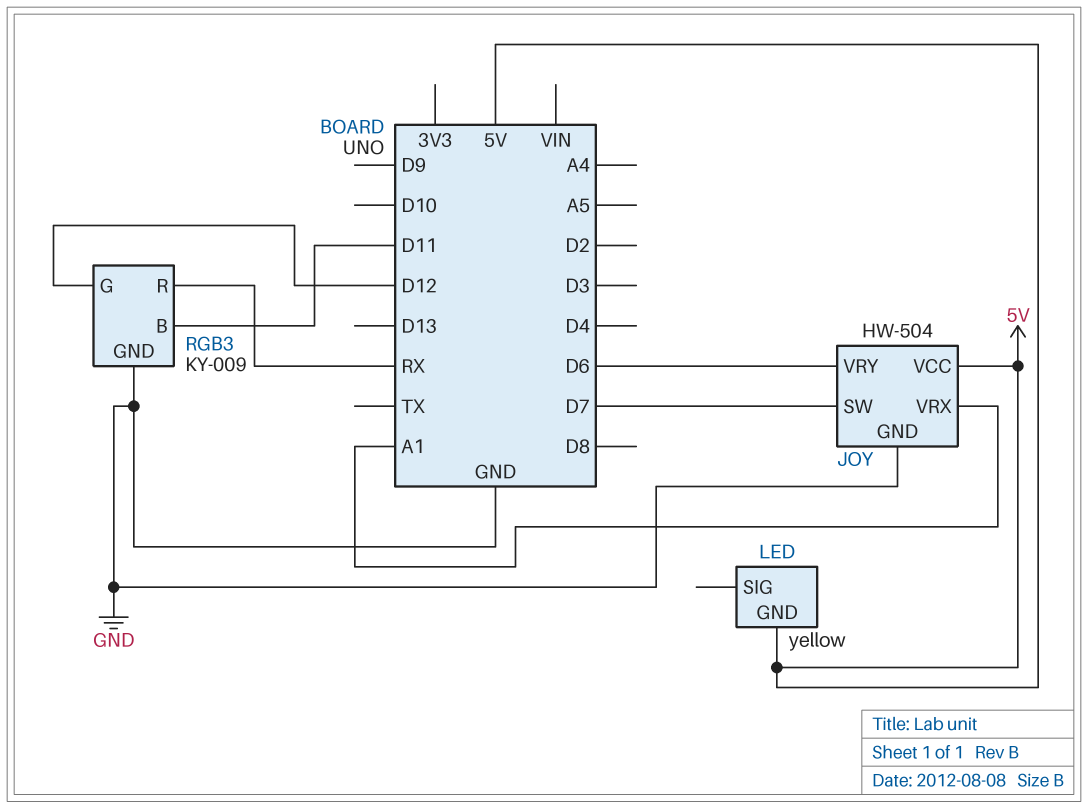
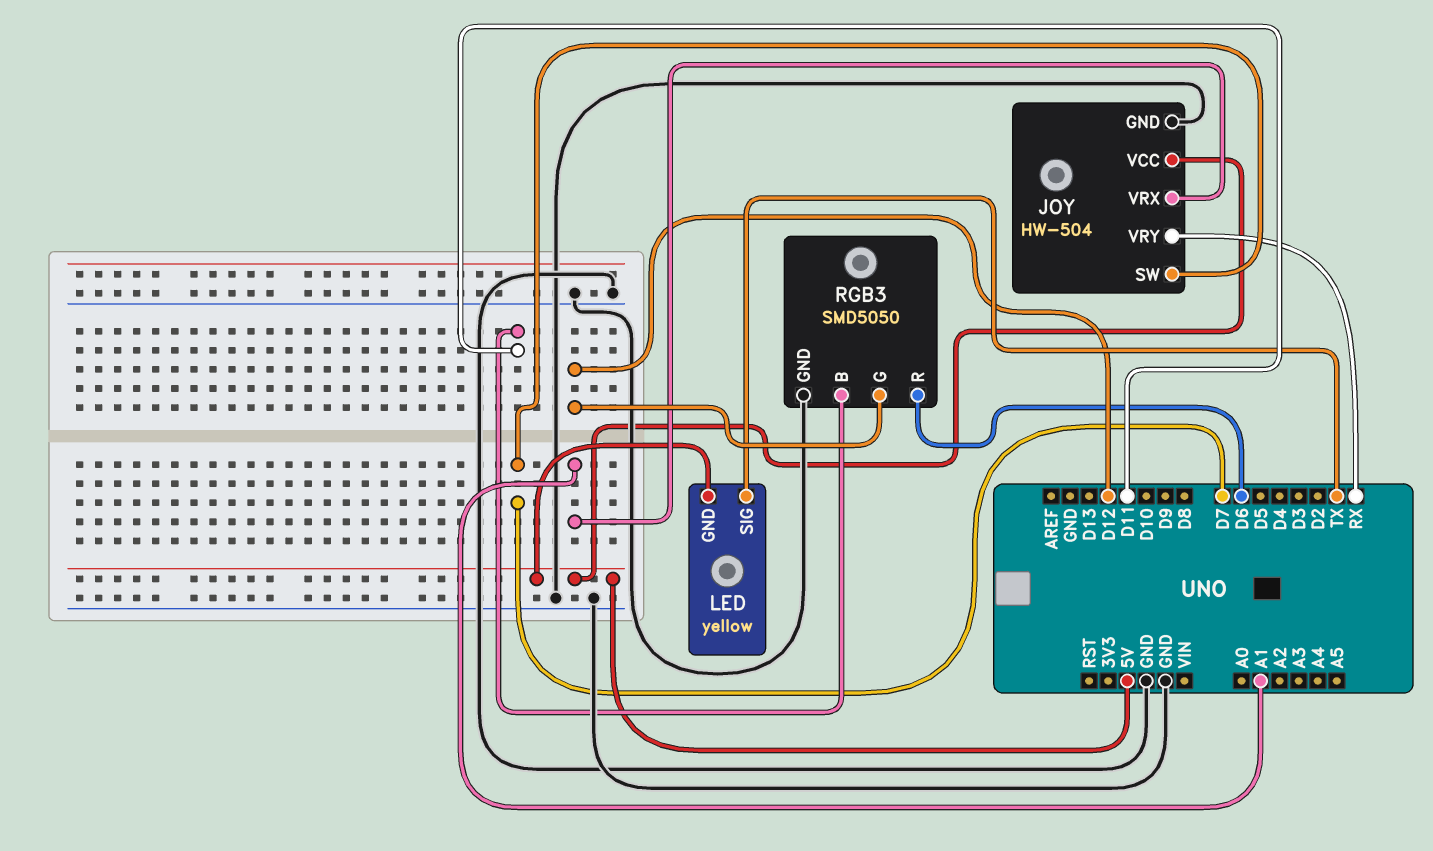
JOY pin VRY: D6 -> RX
LED pin SIG: none -> TX
RGB3: KY-009 -> SMD5050
RGB3 pin R: RX -> D6

